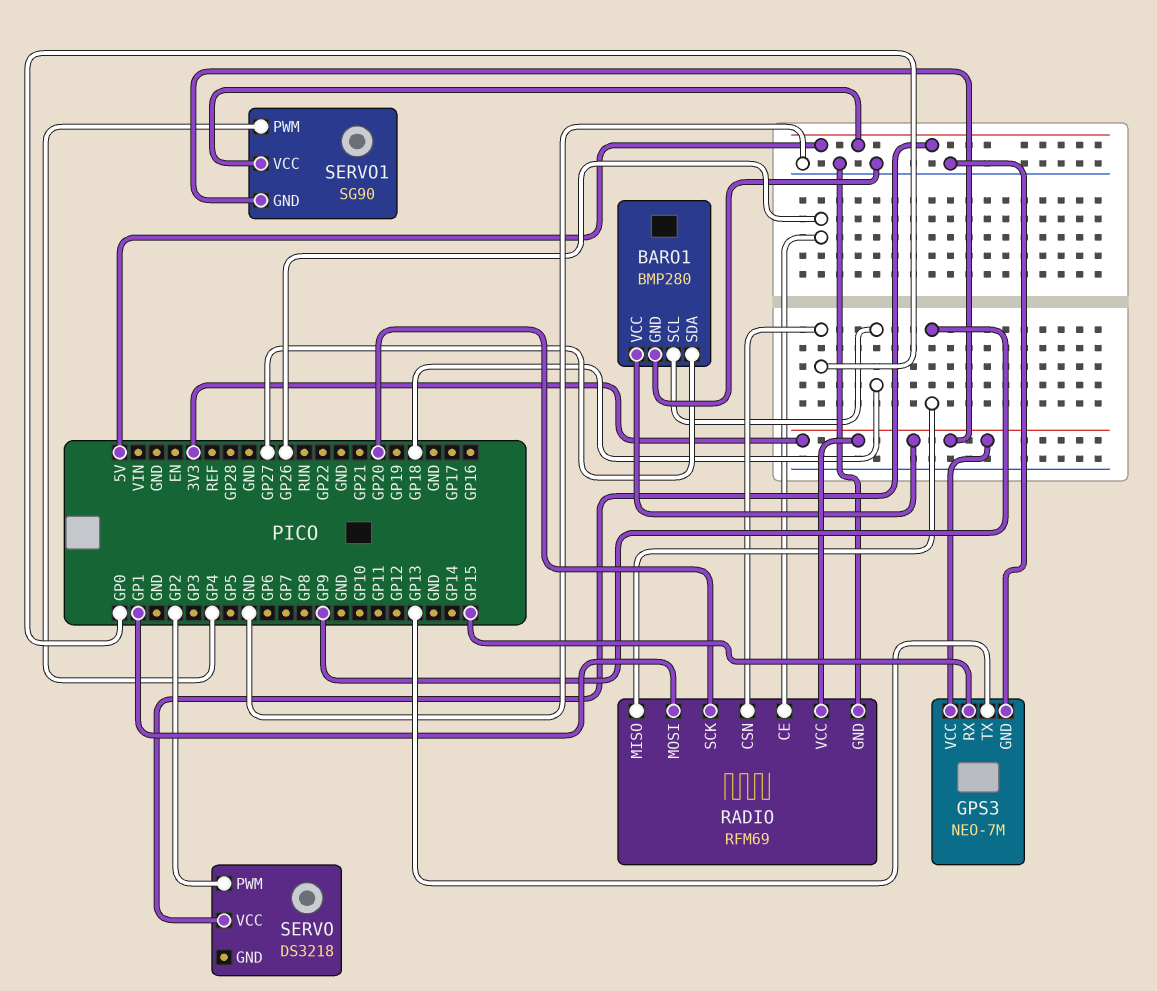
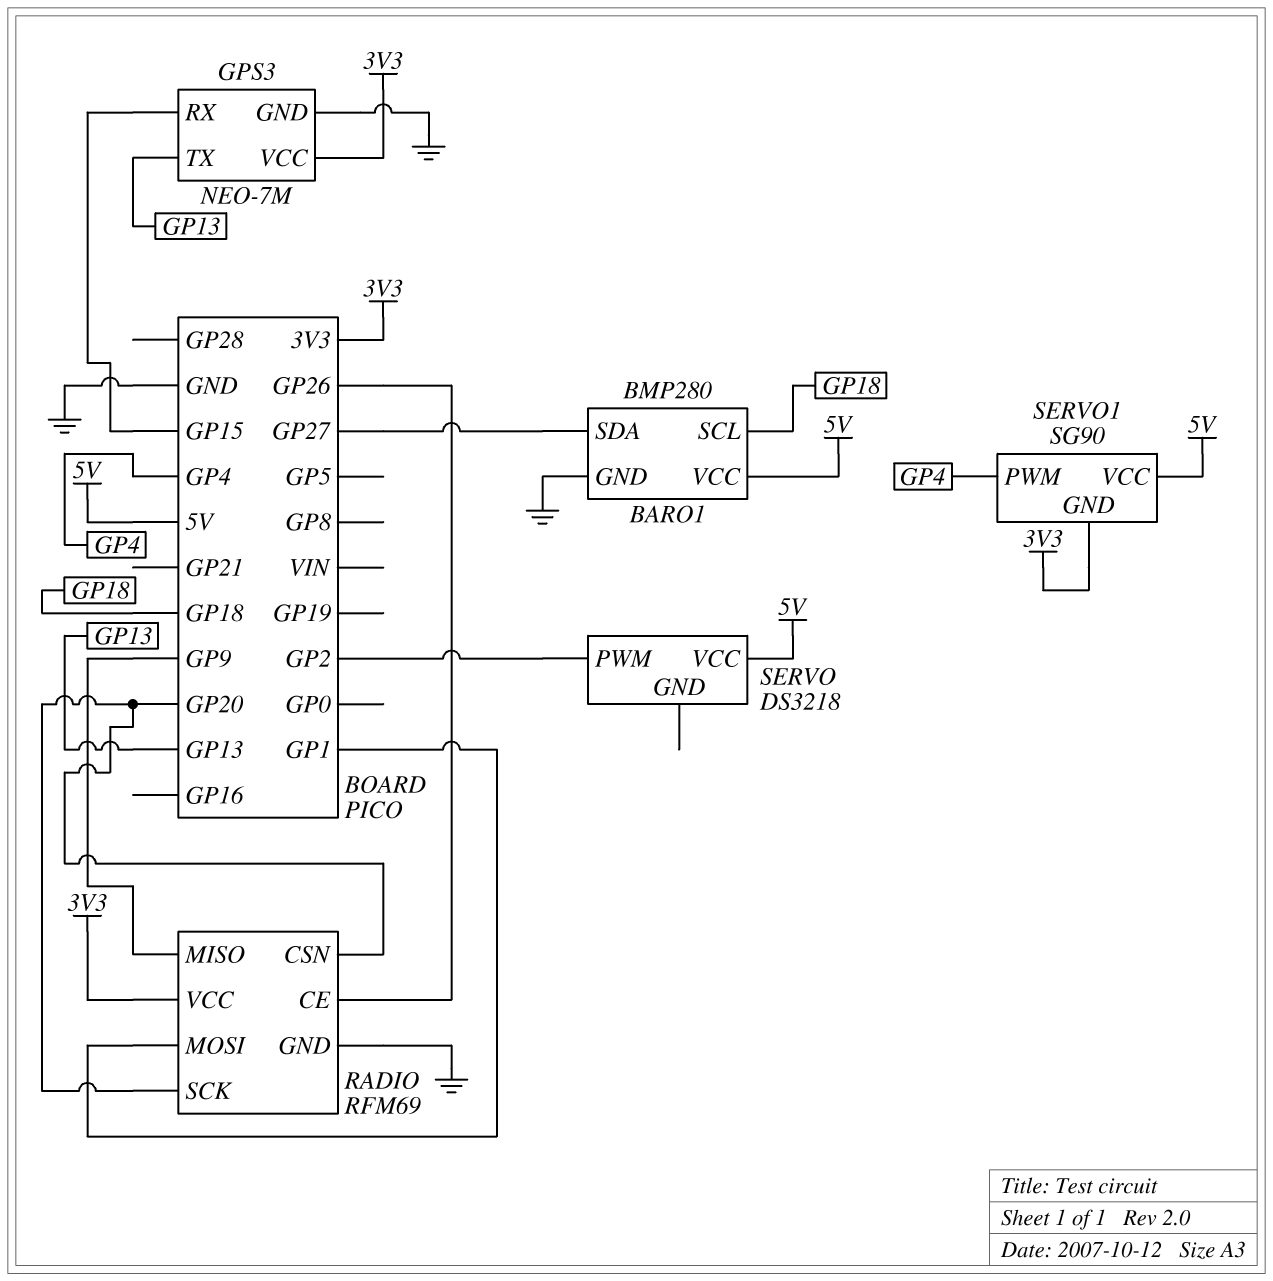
BARO1 pin VCC: 3V3 -> 5V
RADIO pin CSN: GP0 -> GP20

